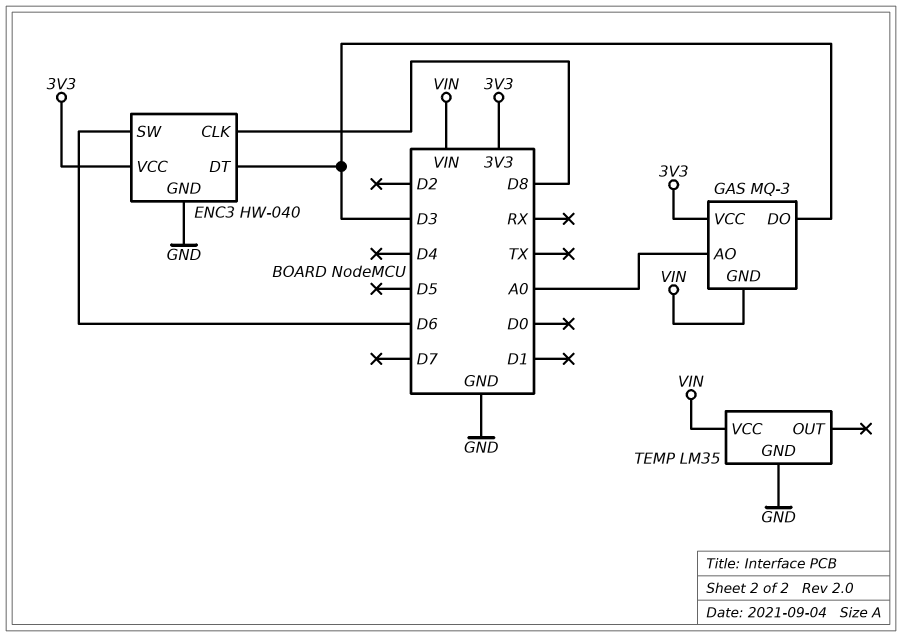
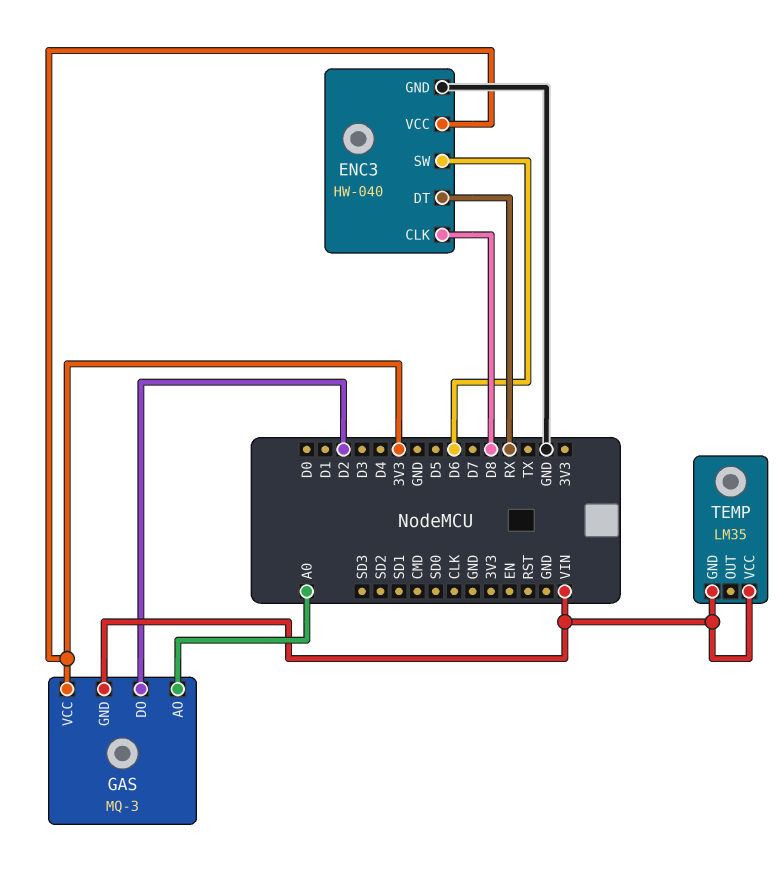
ENC3 pin DT: D3 -> RX
GAS pin DO: D3 -> D2
TEMP pin GND: GND -> VIN

